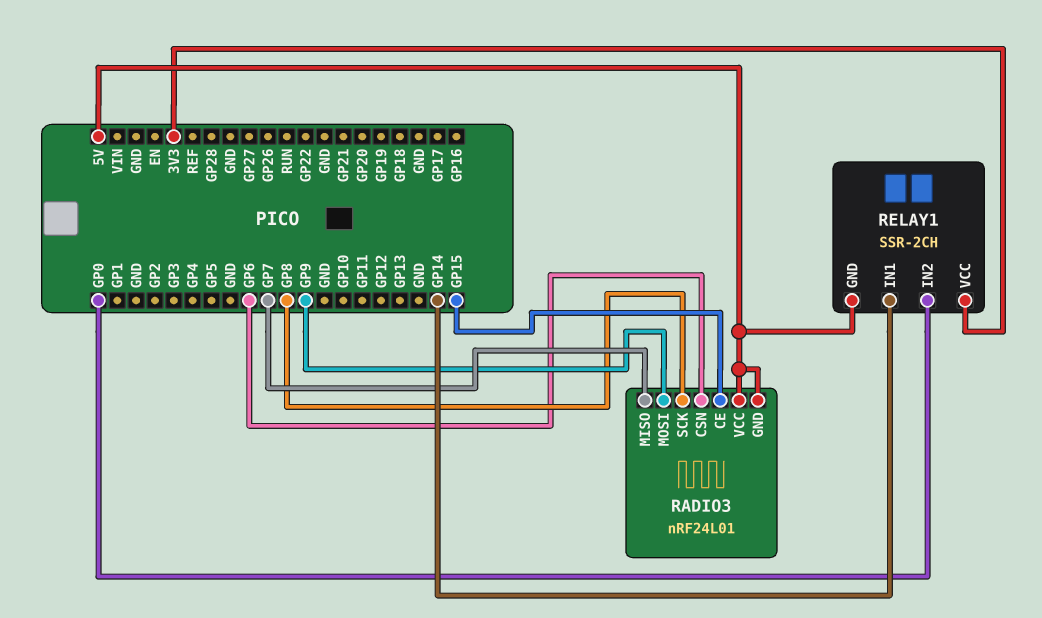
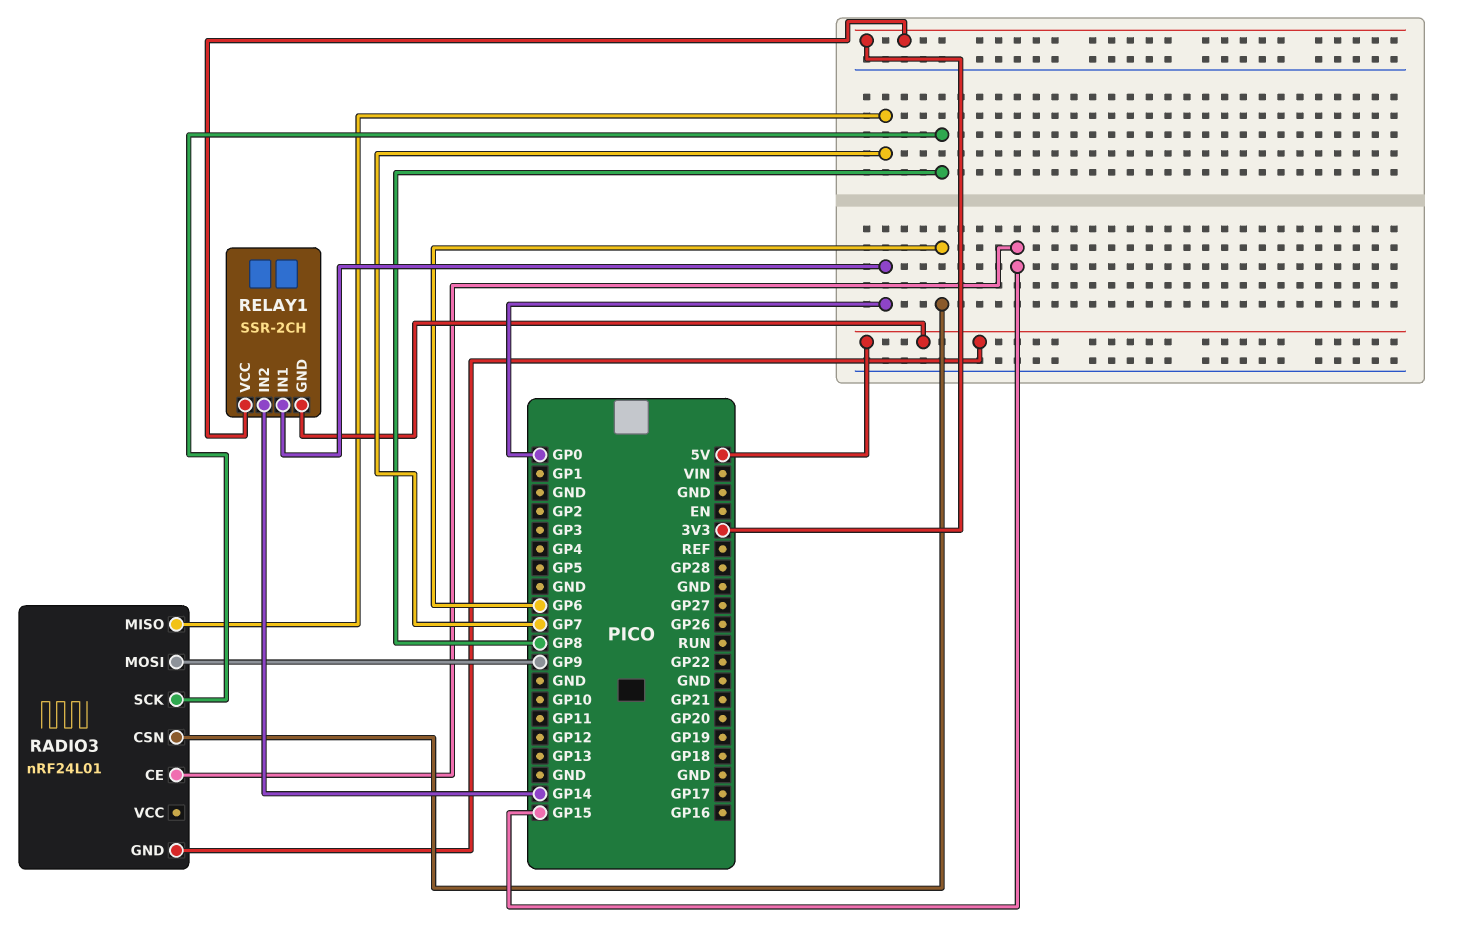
RADIO3 pin VCC: 5V -> none
RELAY1 pin IN1: GP14 -> GP0
RELAY1 pin IN2: GP0 -> GP14

